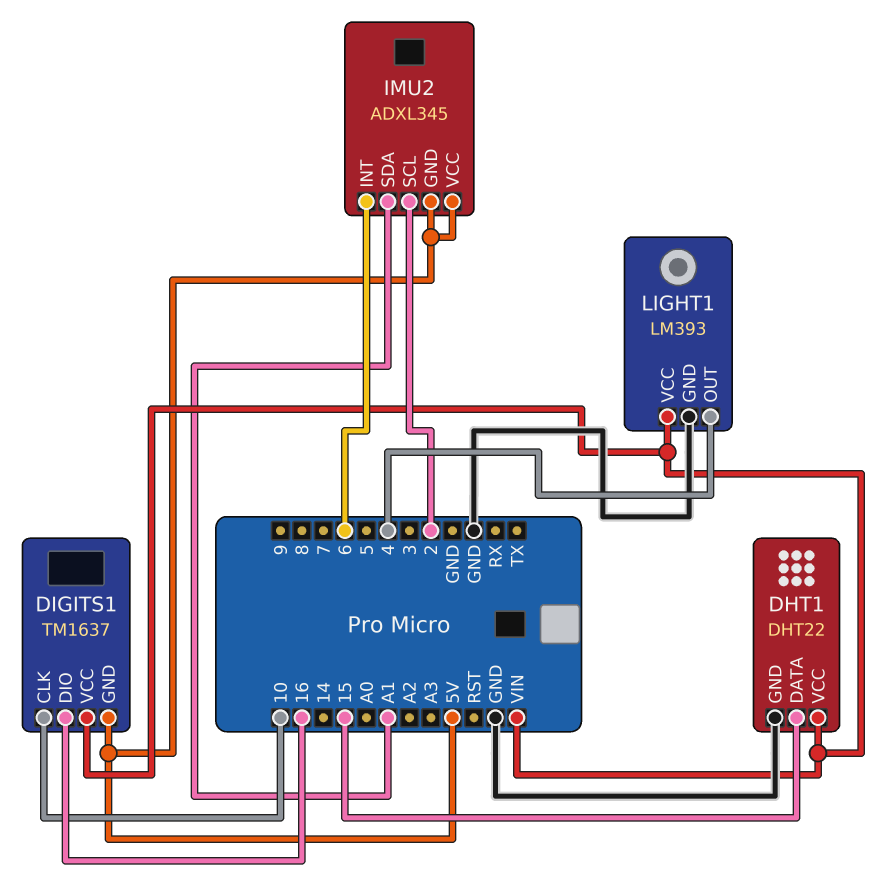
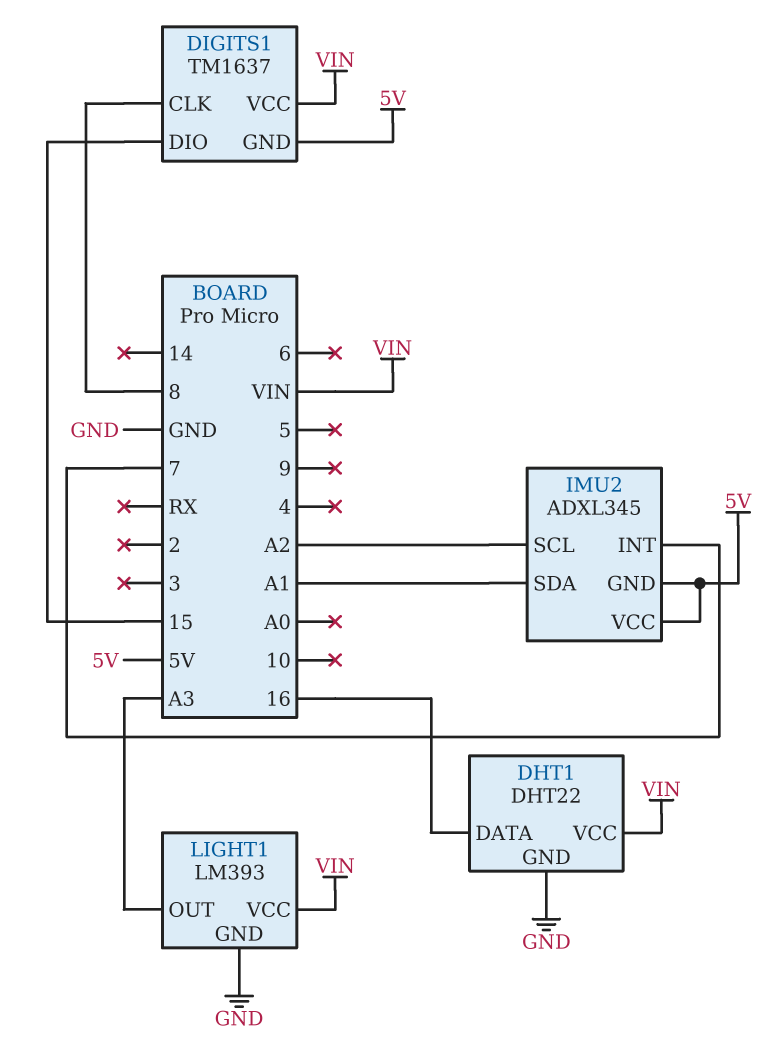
DHT1 pin DATA: 15 -> 16
DIGITS1 pin CLK: 10 -> 8
DIGITS1 pin DIO: 16 -> 15
IMU2 pin INT: 6 -> 7
IMU2 pin SCL: 2 -> A2
LIGHT1 pin OUT: 4 -> A3

